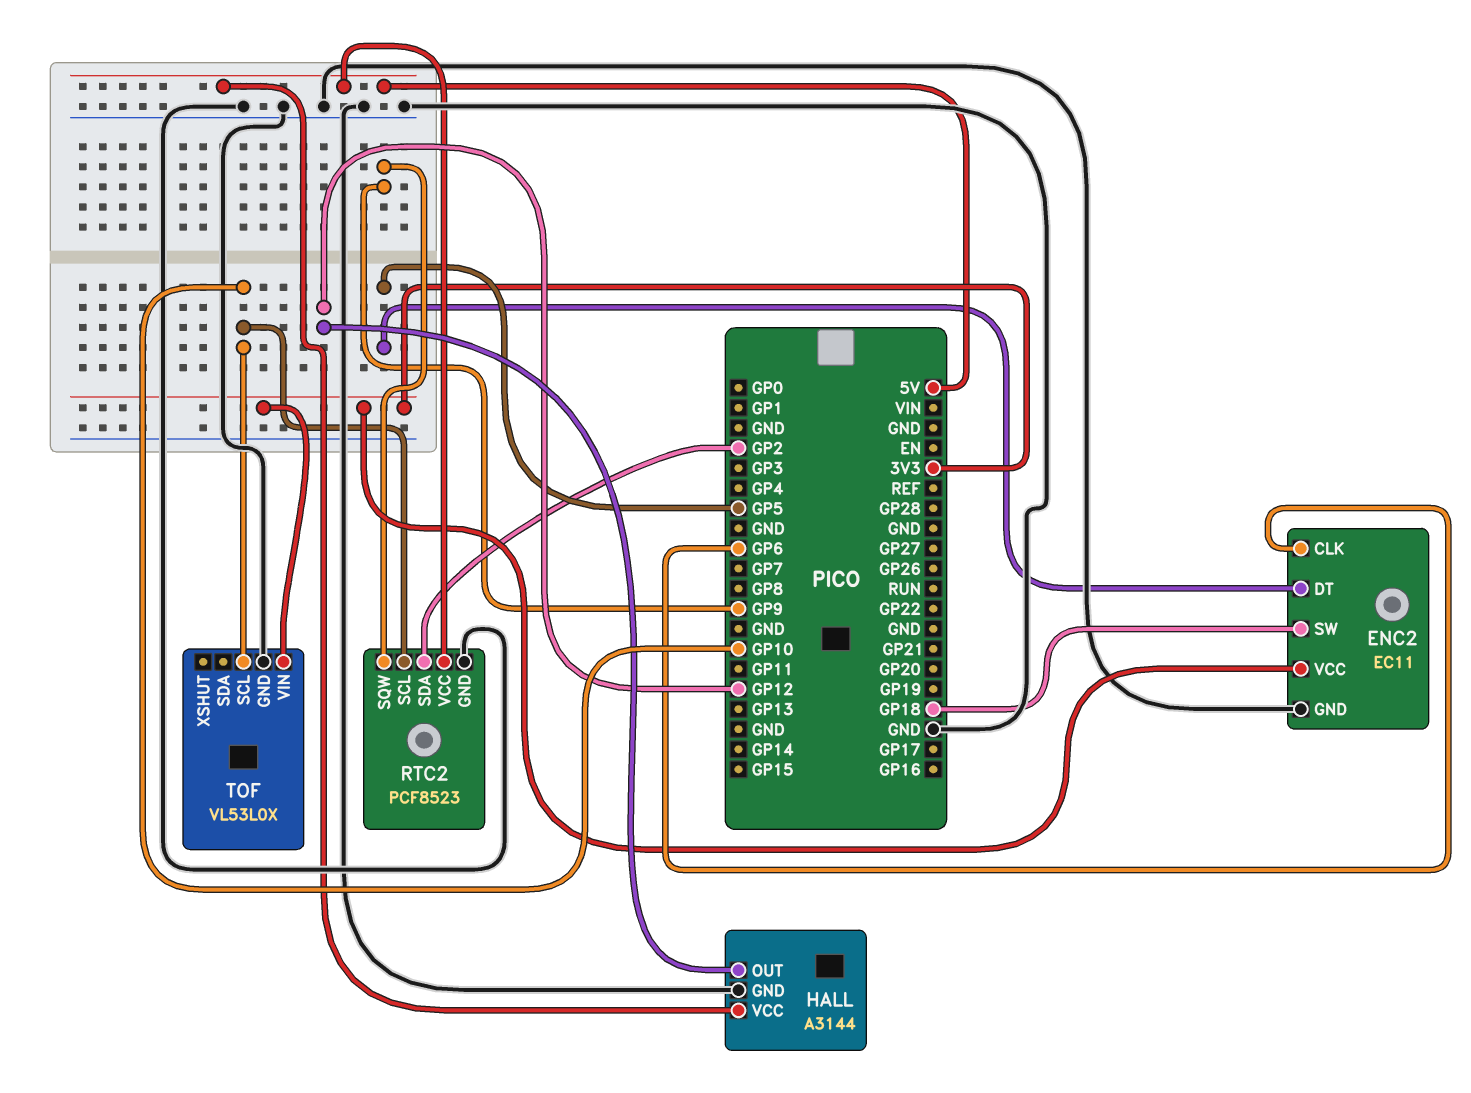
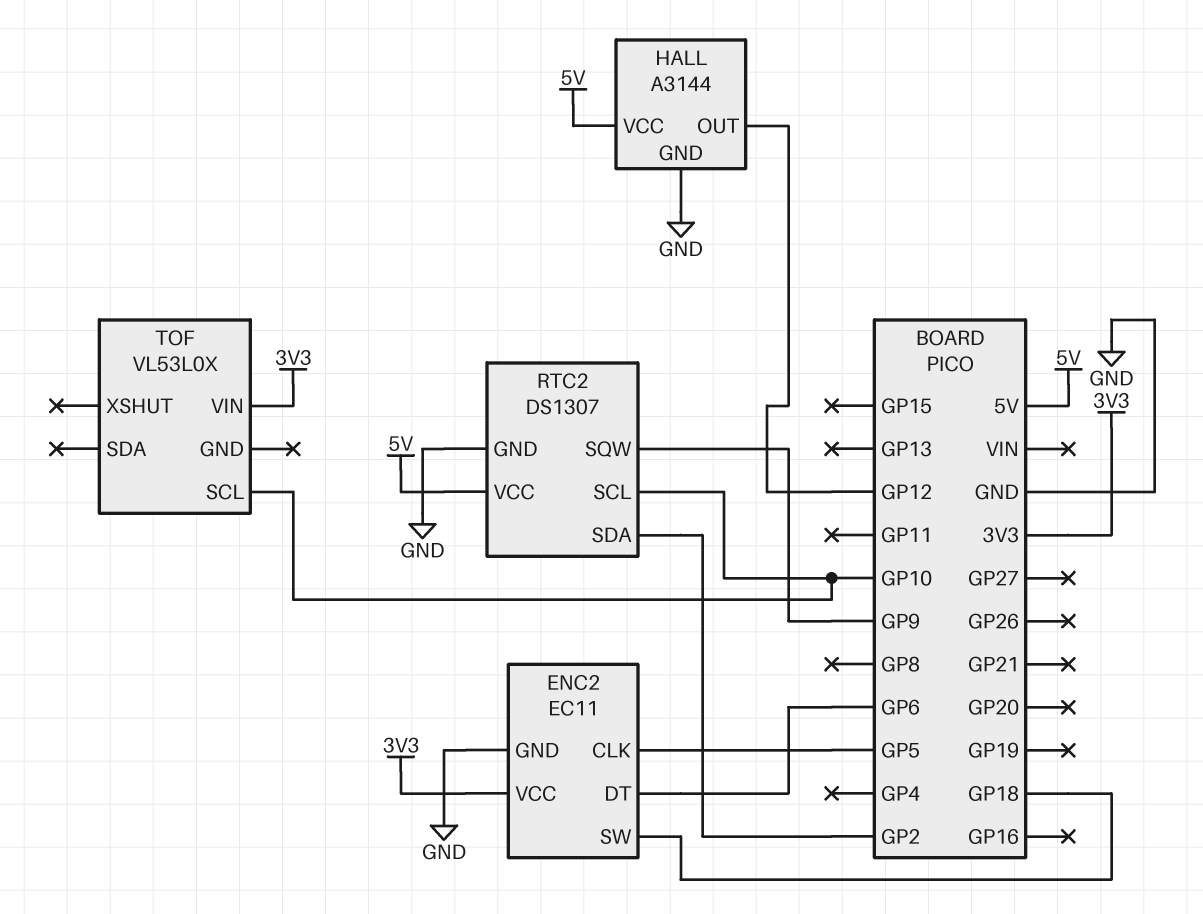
ENC2 pin CLK: GP6 -> GP5
ENC2 pin DT: GP5 -> GP6
RTC2: PCF8523 -> DS1307
TOF pin GND: GND -> none

